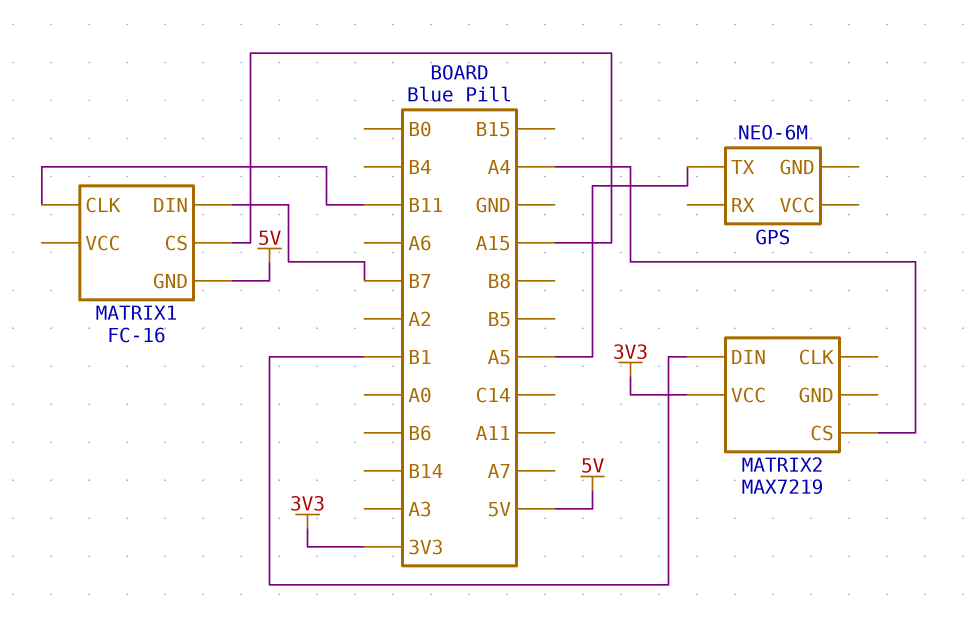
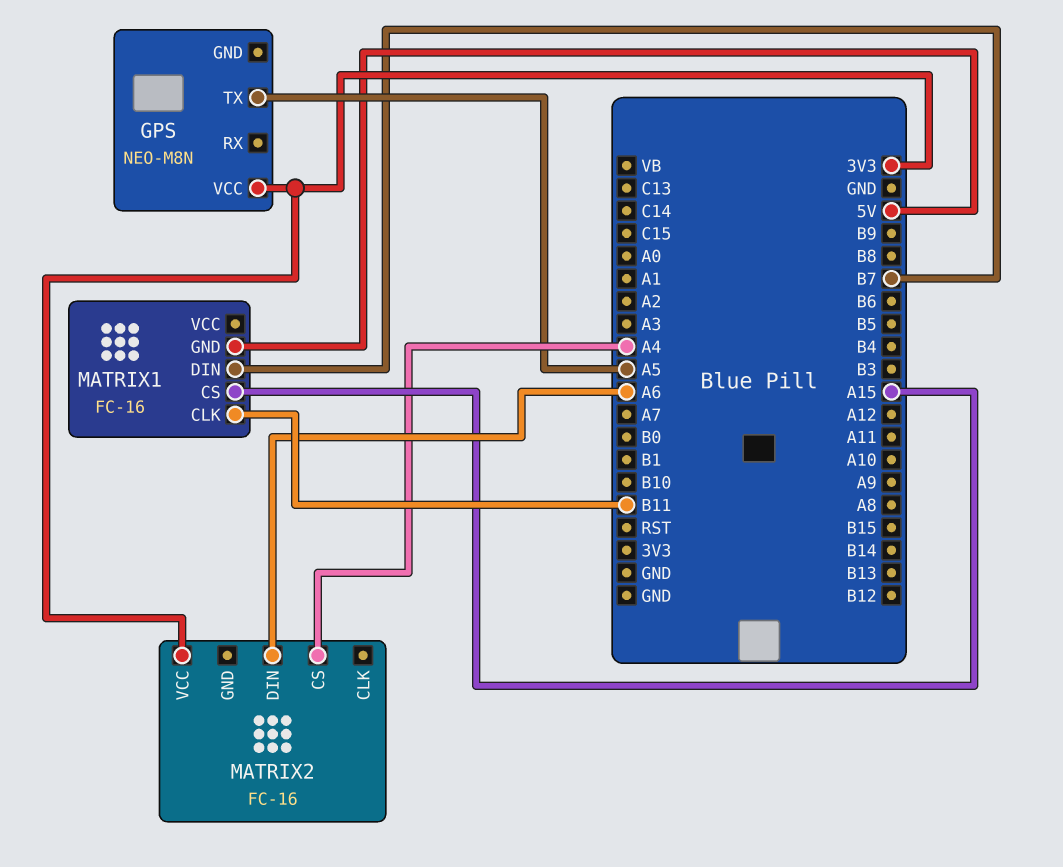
GPS: NEO-6M -> NEO-M8N
GPS pin VCC: none -> 3V3
MATRIX2: MAX7219 -> FC-16
MATRIX2 pin DIN: B1 -> A6

